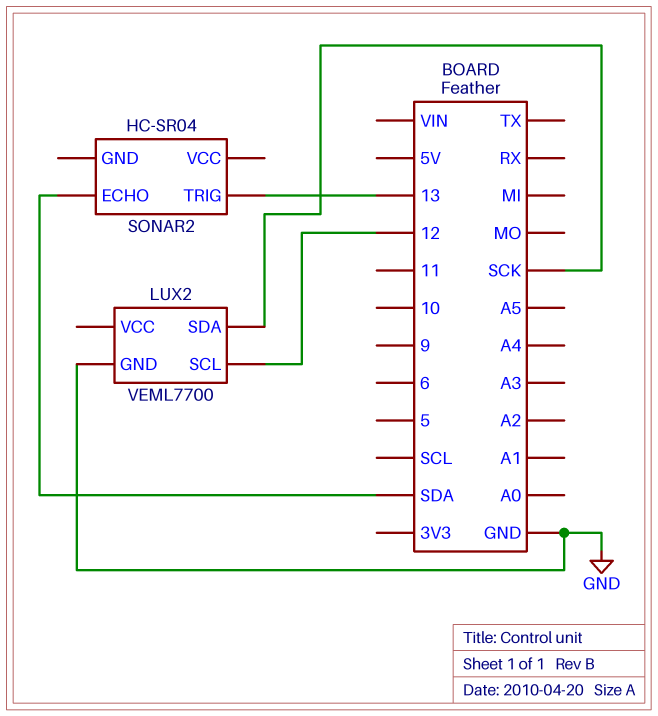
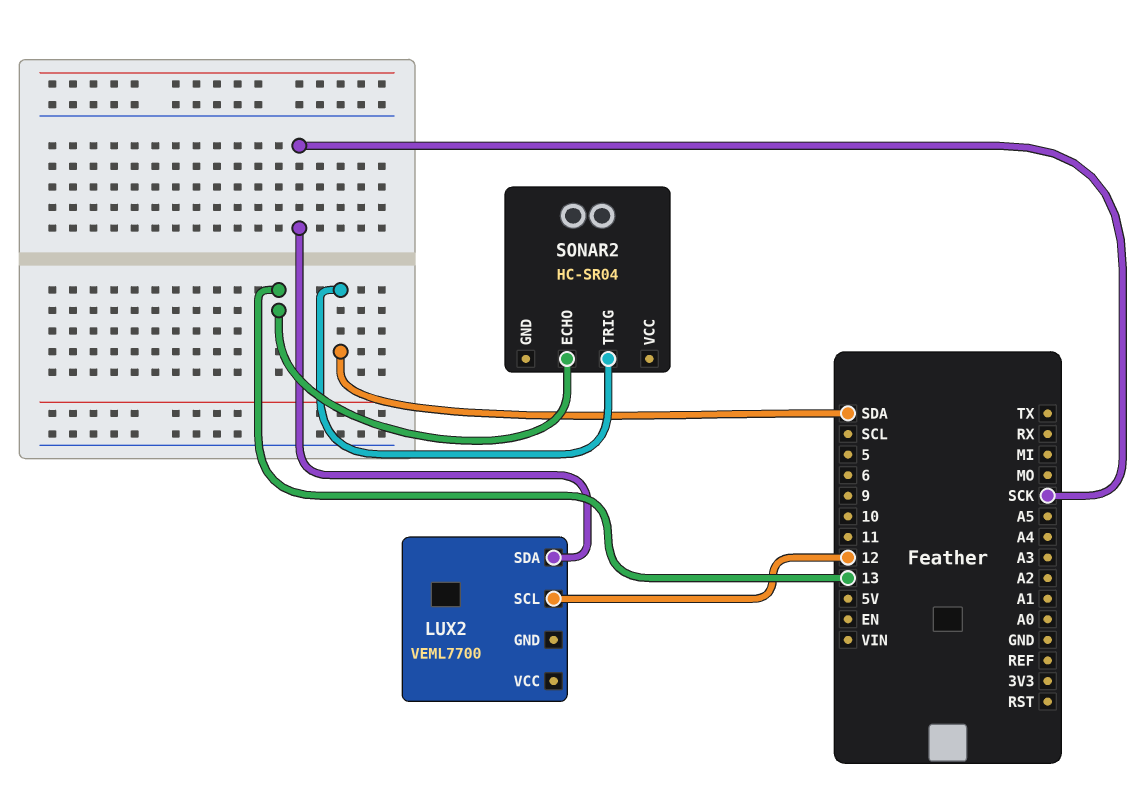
LUX2 pin GND: GND -> none
SONAR2 pin ECHO: SDA -> 13
SONAR2 pin TRIG: 13 -> SDA

